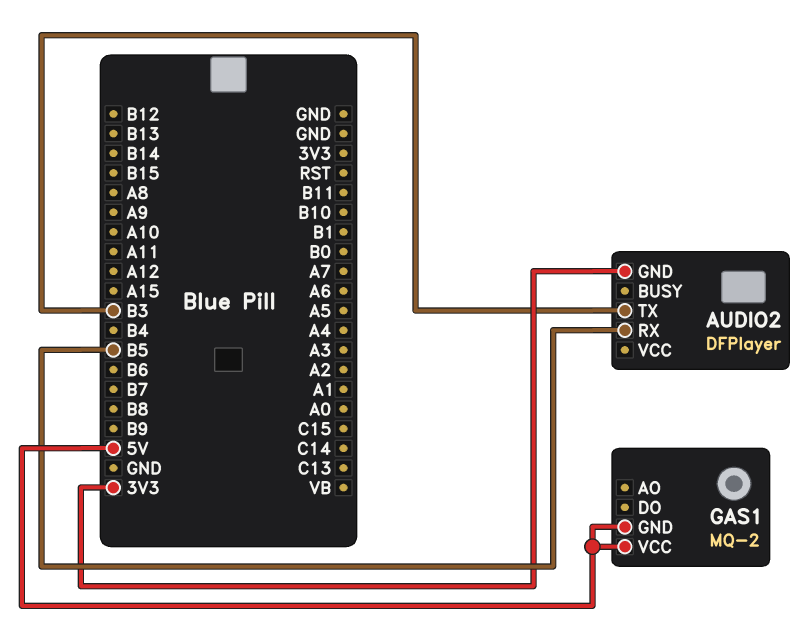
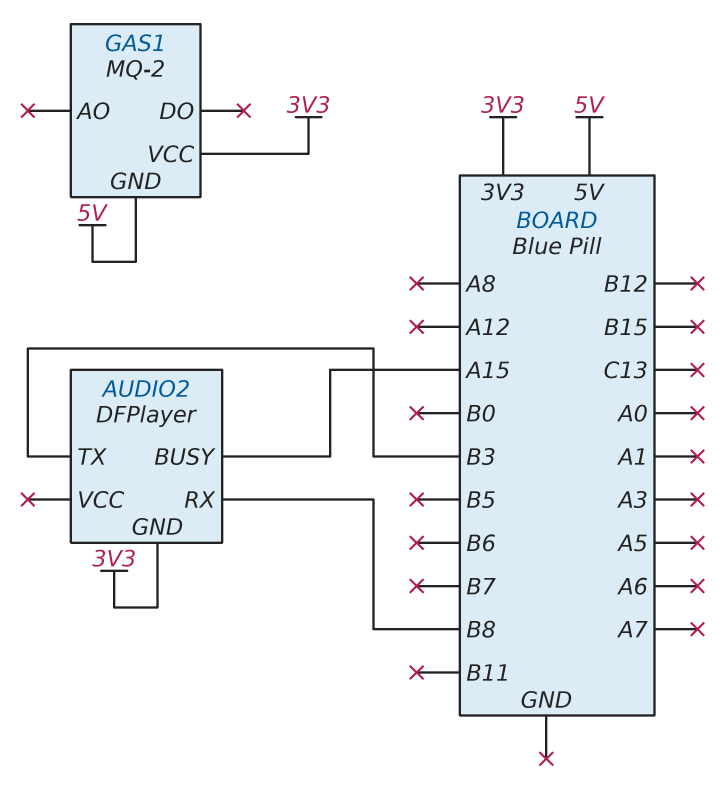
AUDIO2 pin BUSY: none -> A15
AUDIO2 pin RX: B5 -> B8
GAS1 pin VCC: 5V -> 3V3

